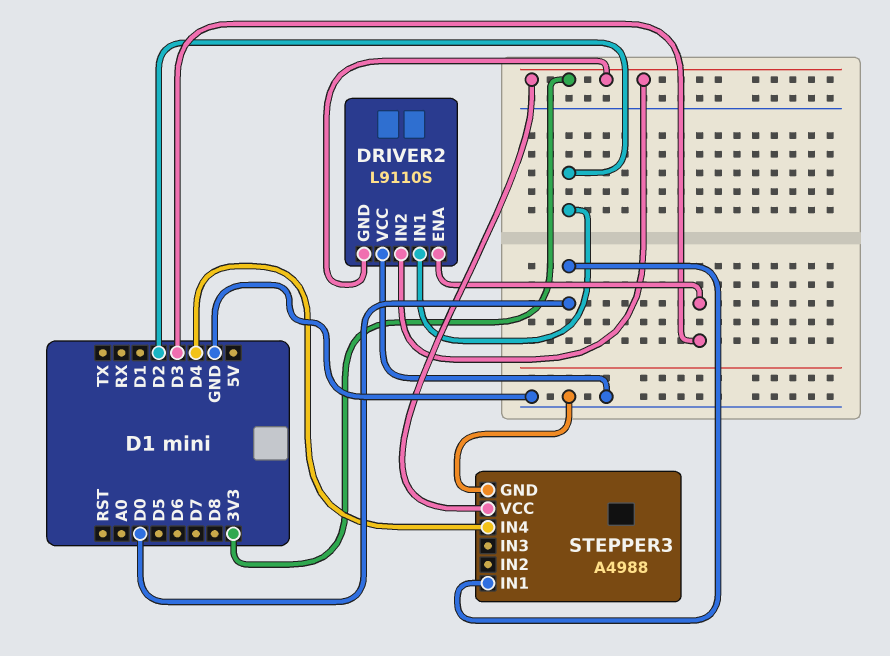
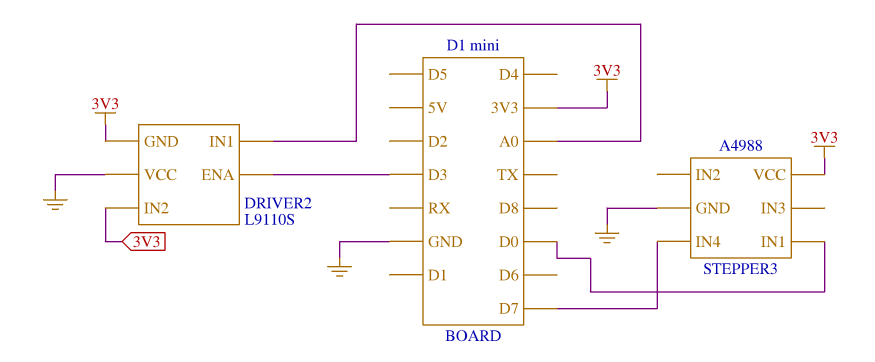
DRIVER2 pin IN1: D2 -> A0
STEPPER3 pin IN4: D4 -> D7

